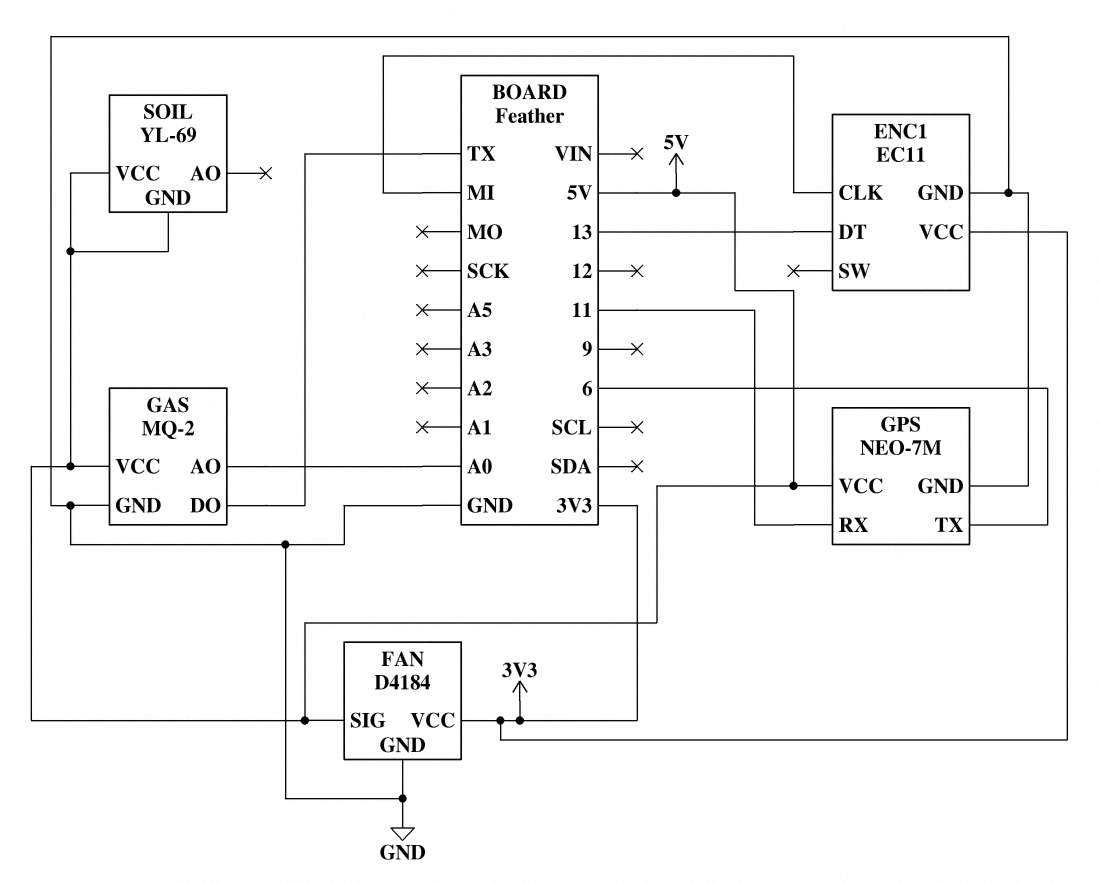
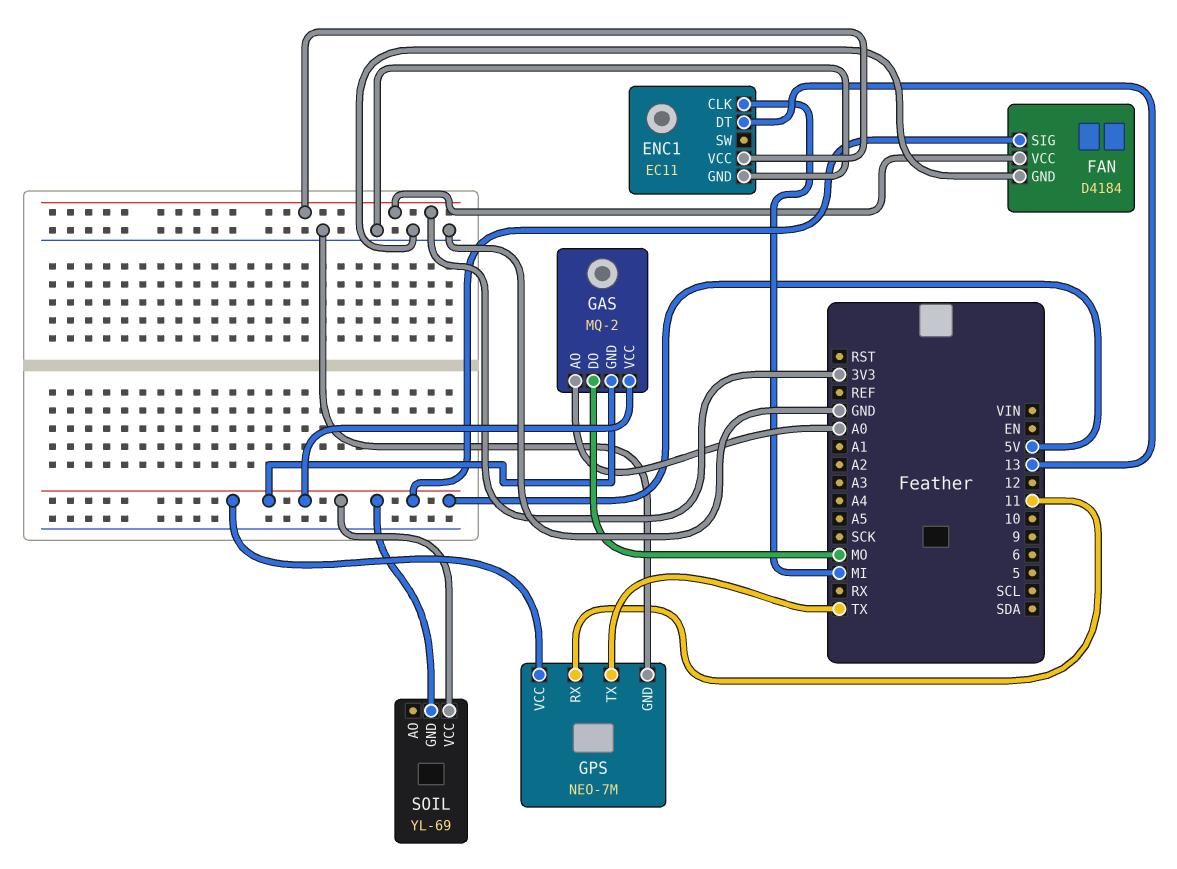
GAS pin DO: TX -> MO
GAS pin GND: GND -> 5V
GPS pin TX: 6 -> TX

